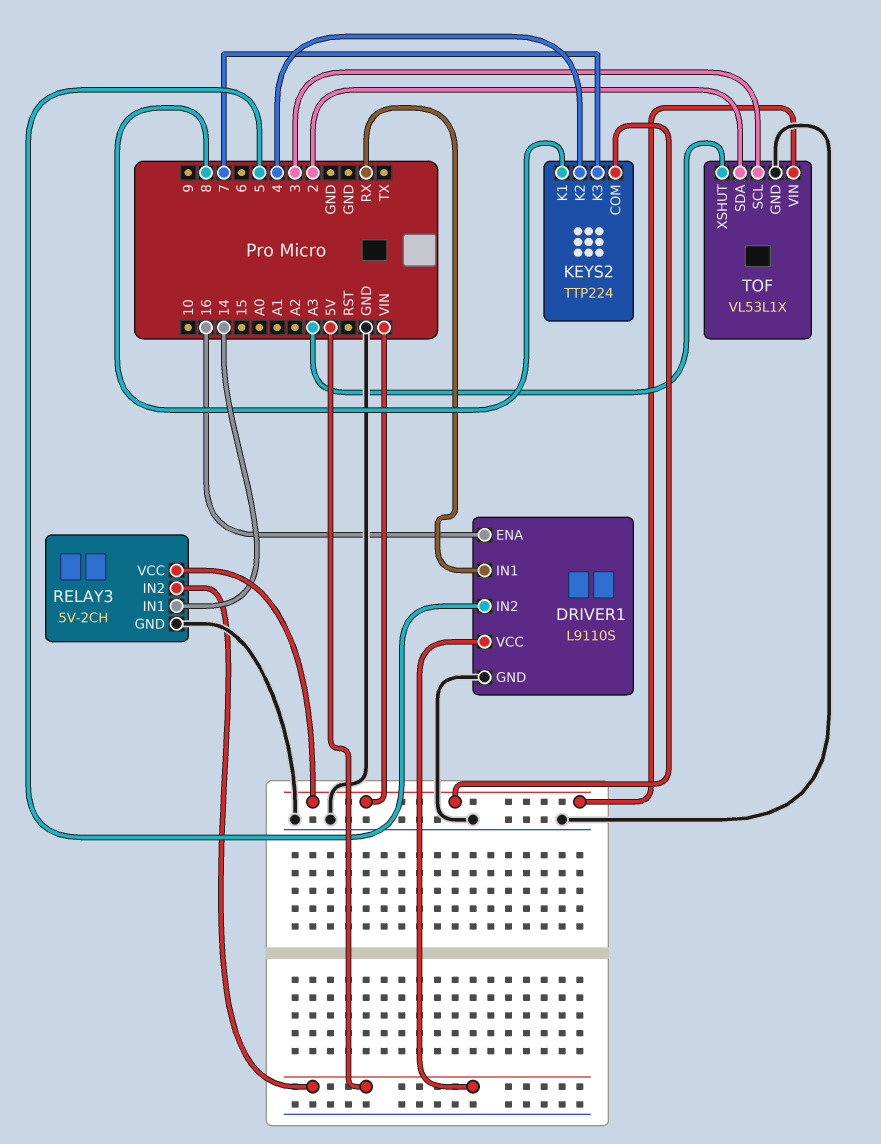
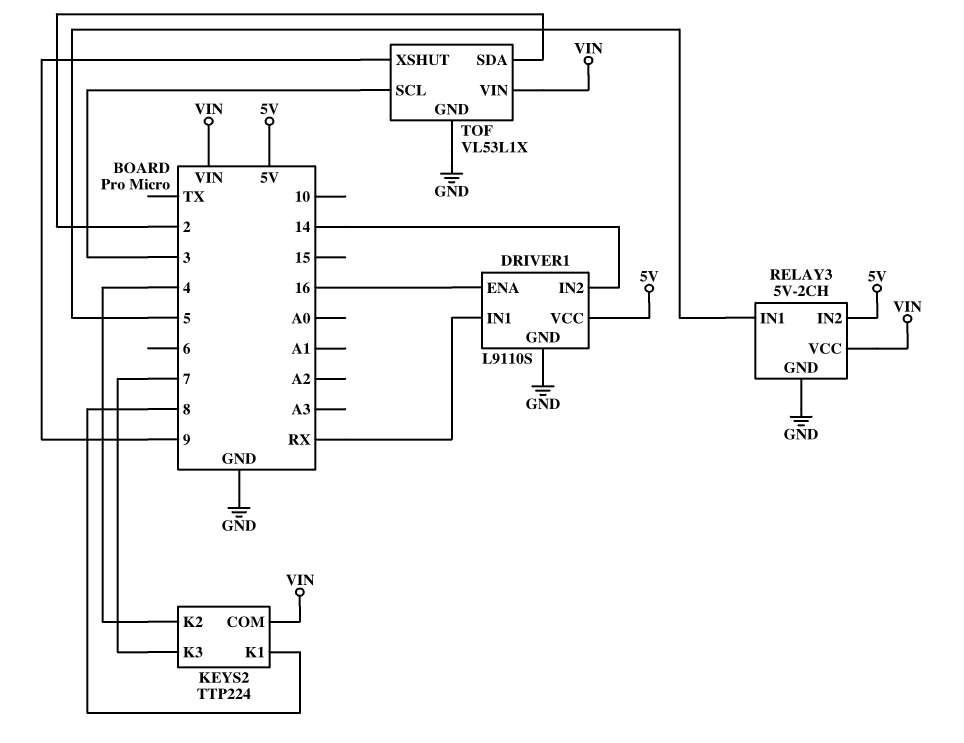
DRIVER1 pin IN2: 5 -> 14
RELAY3 pin IN1: 14 -> 5
TOF pin XSHUT: A3 -> 9

